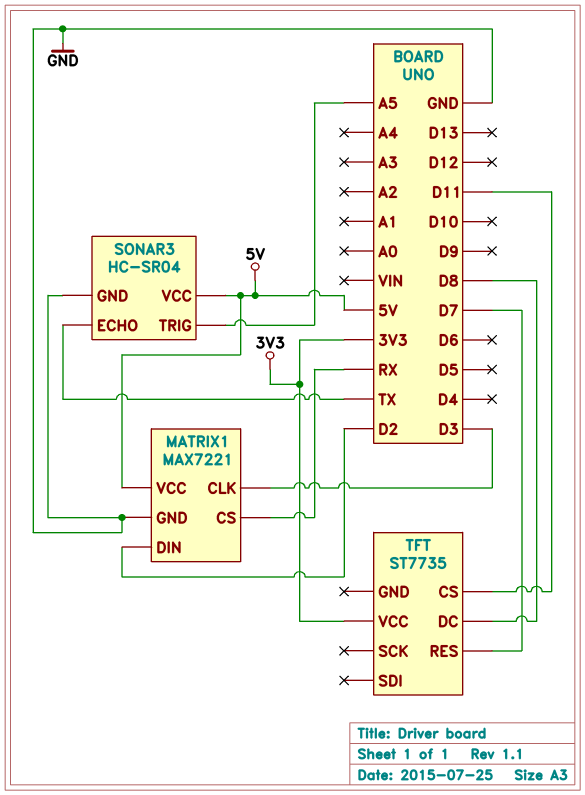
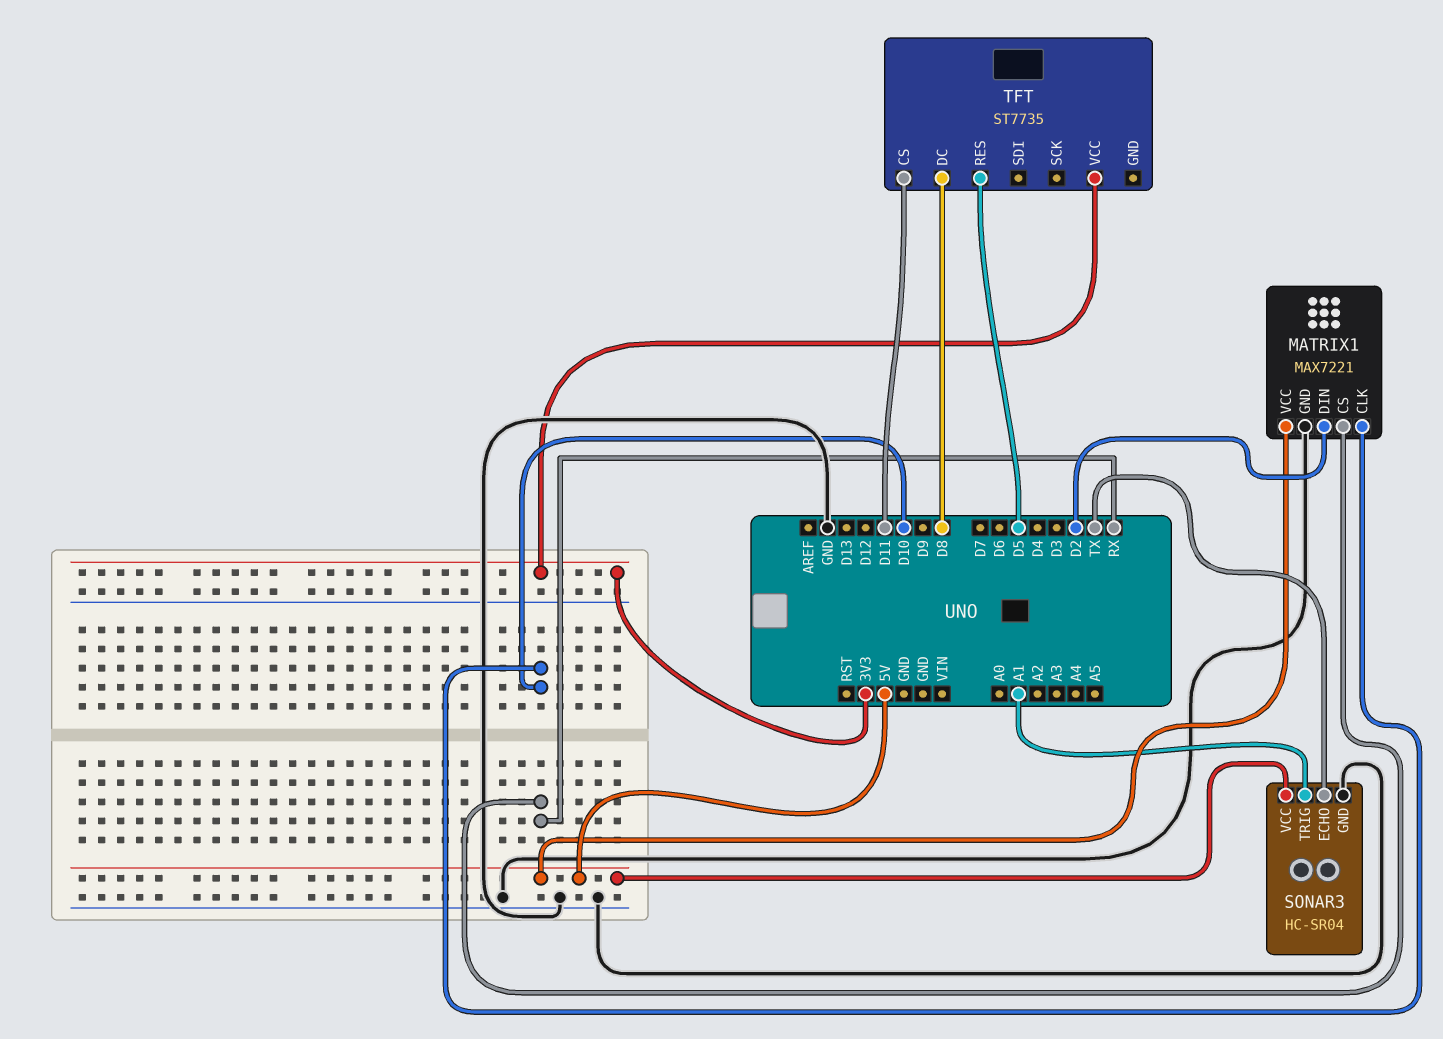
MATRIX1 pin CLK: D3 -> D10
SONAR3 pin TRIG: A5 -> A1
TFT pin RES: D7 -> D5

